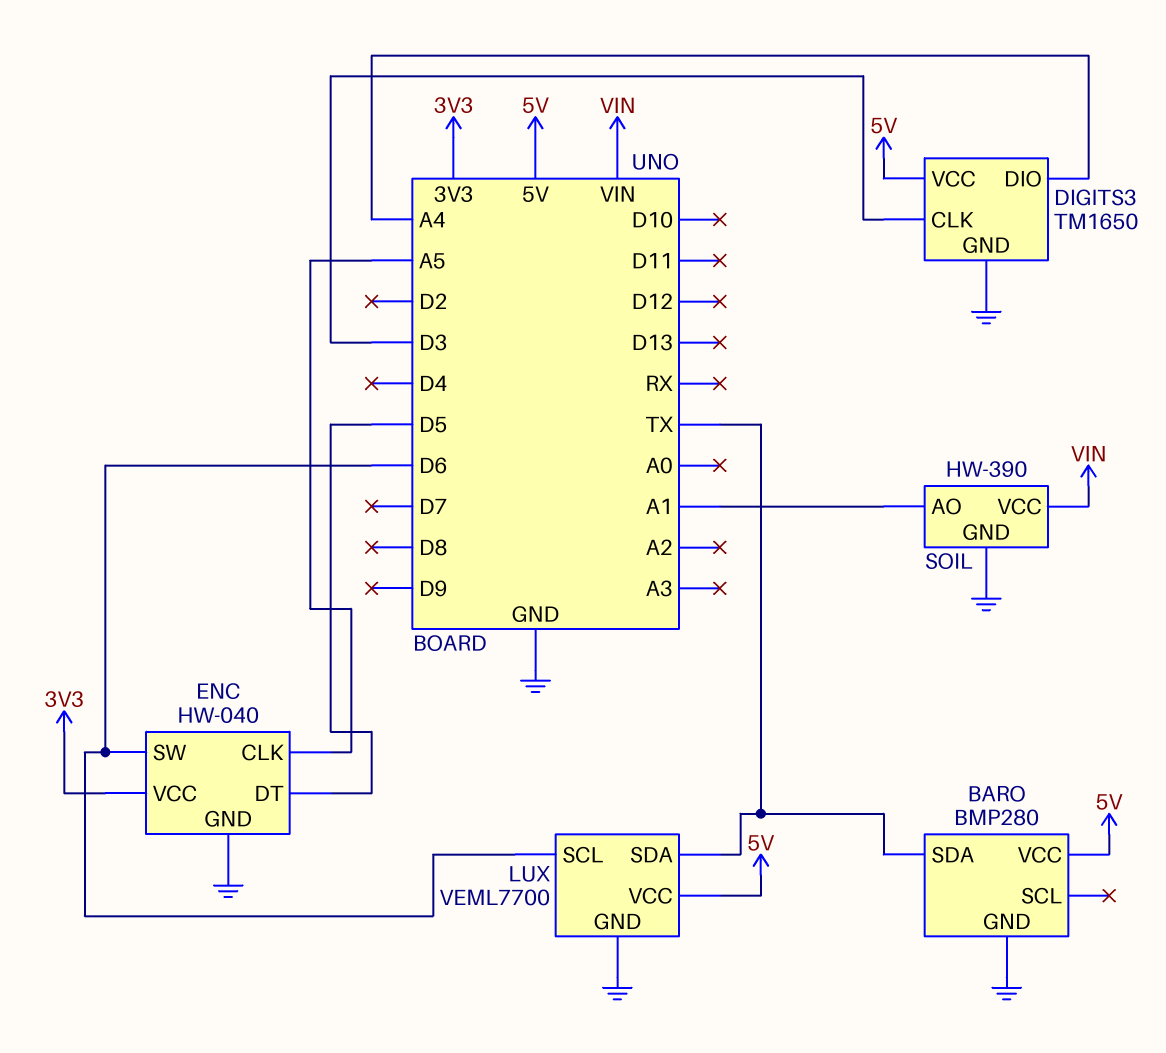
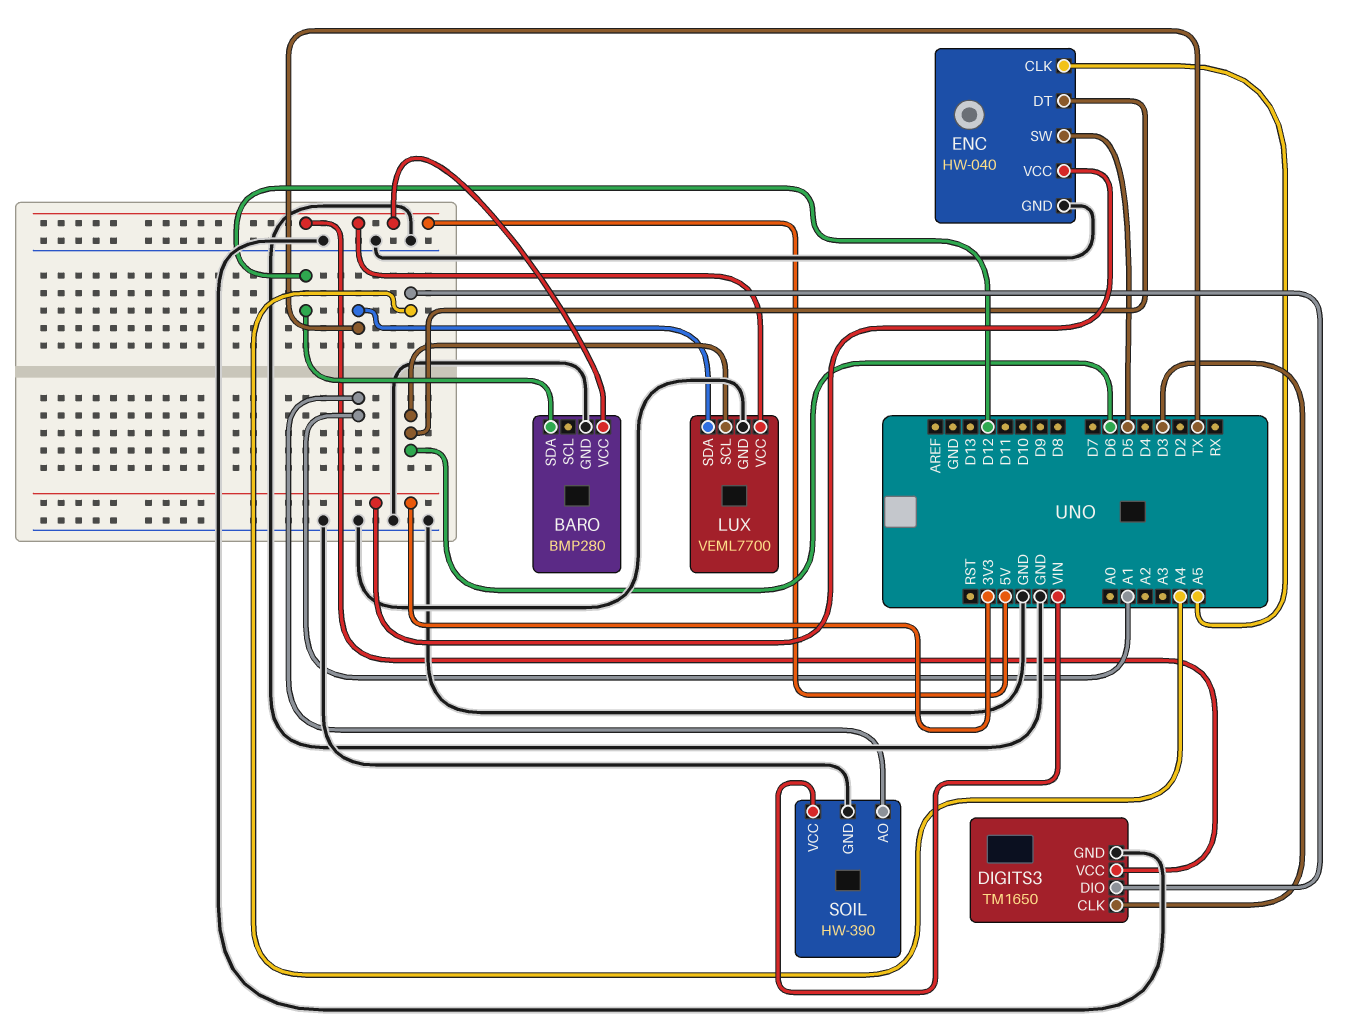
BARO pin SDA: TX -> D12
ENC pin DT: D5 -> D6
ENC pin SW: D6 -> D5

